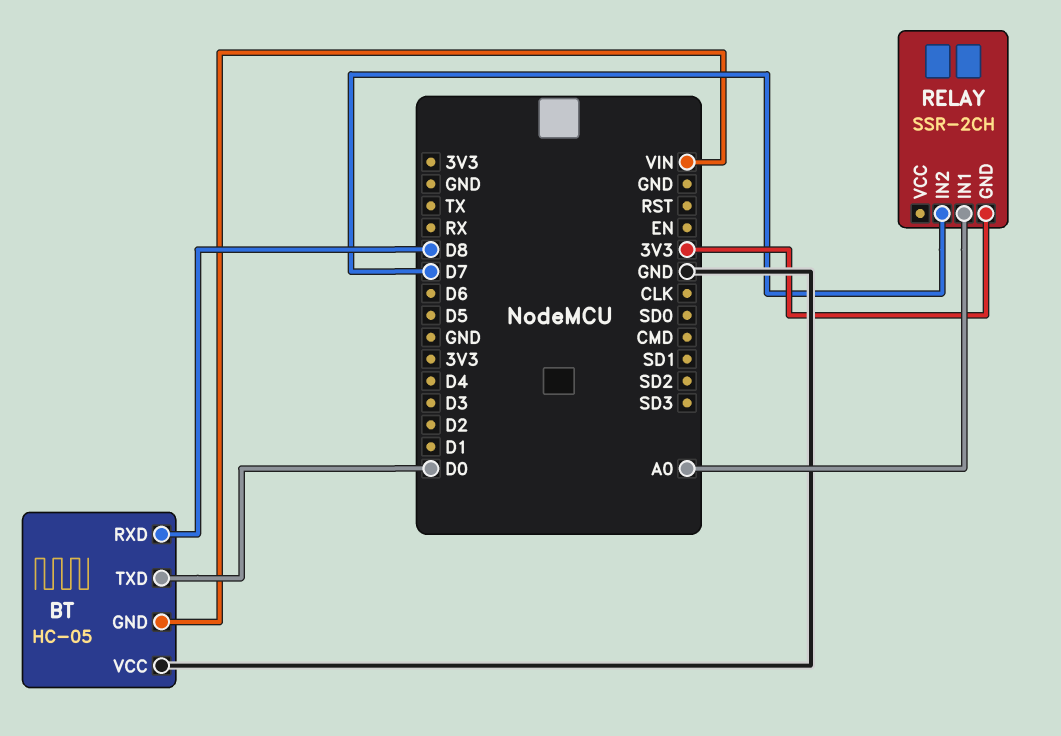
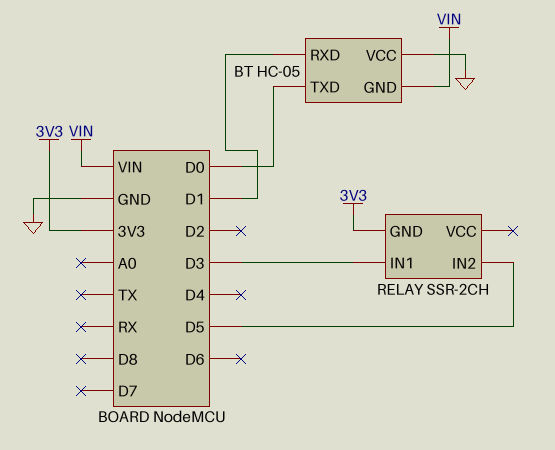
BT pin RXD: D8 -> D1
RELAY pin IN1: A0 -> D3
RELAY pin IN2: D7 -> D5

